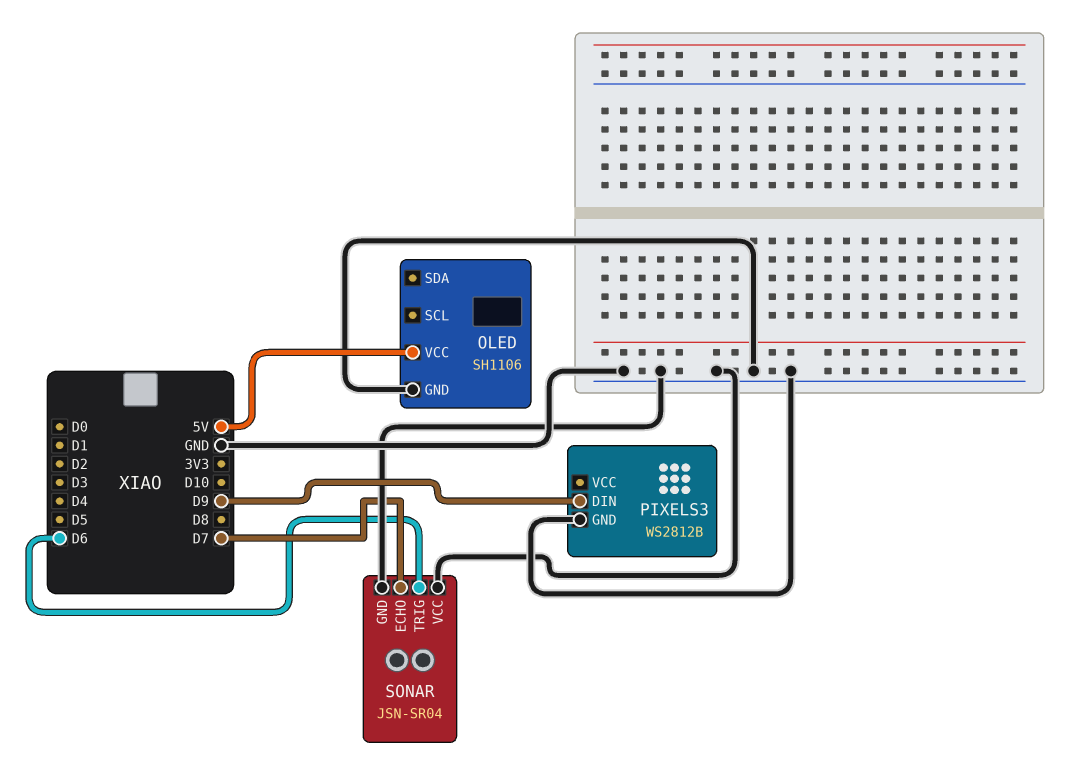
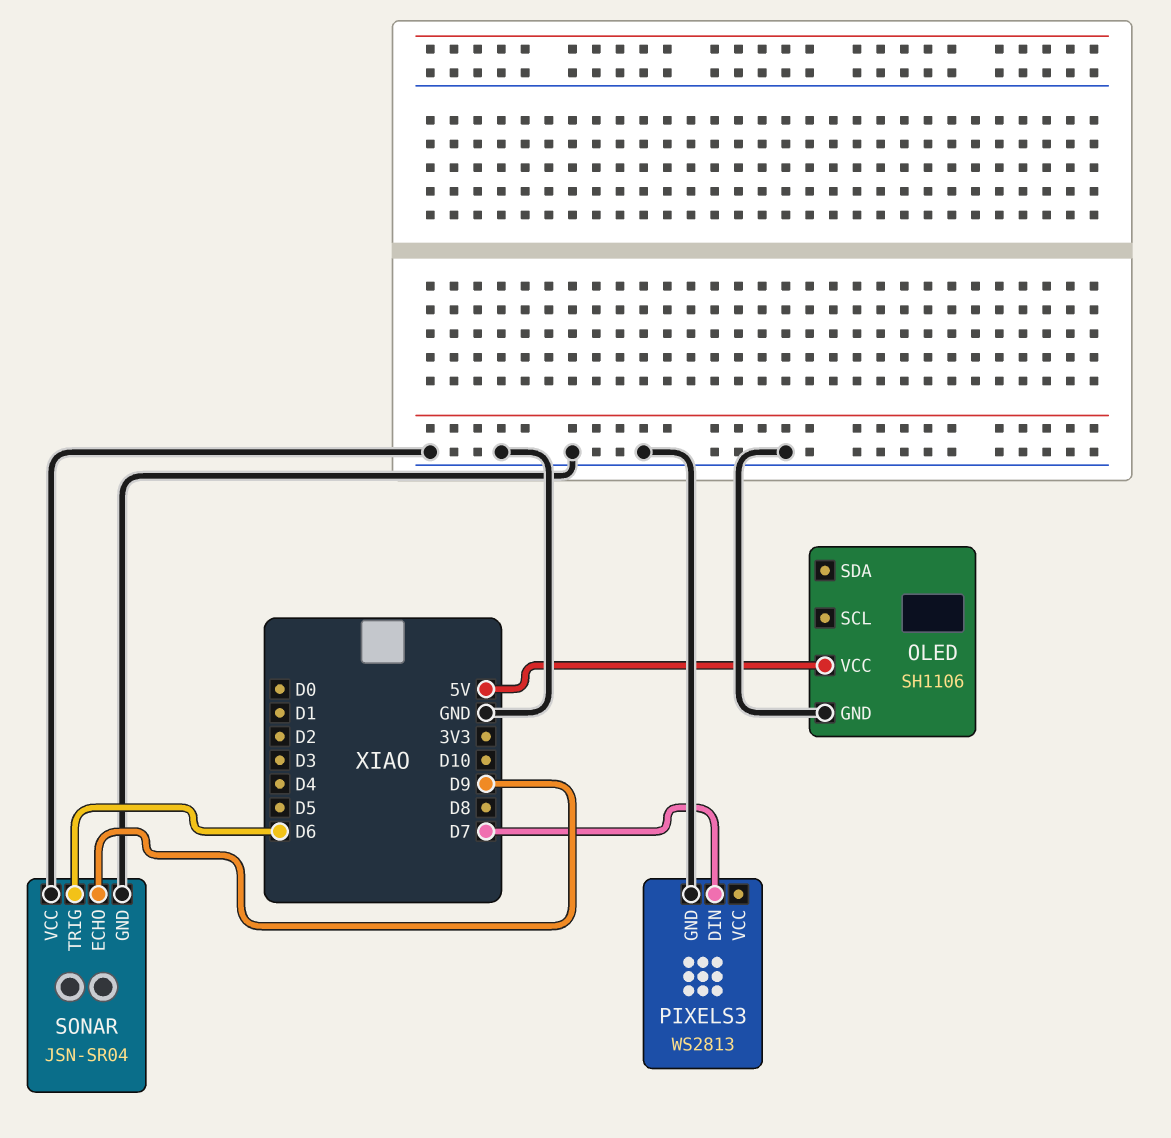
PIXELS3: WS2812B -> WS2813
PIXELS3 pin DIN: D9 -> D7
SONAR pin ECHO: D7 -> D9

